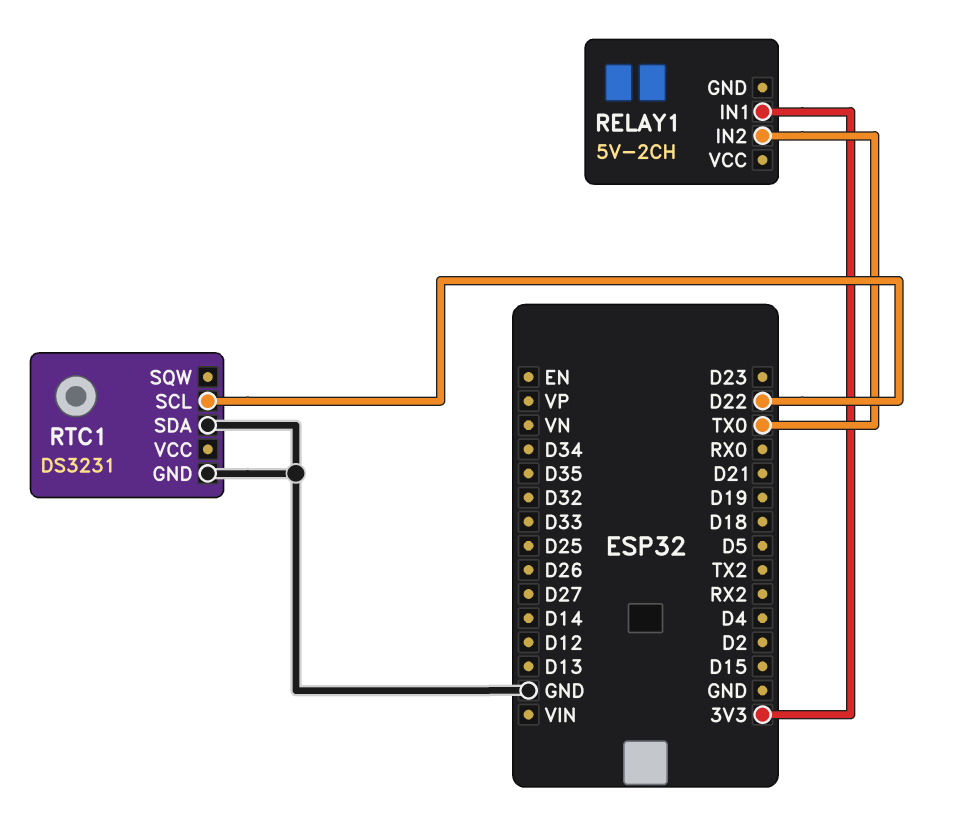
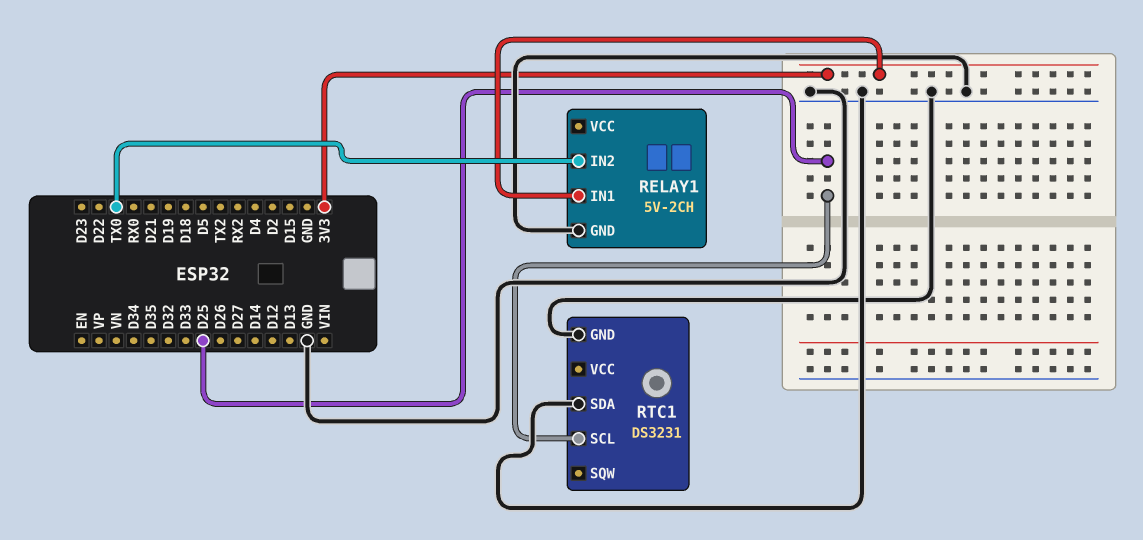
RELAY1 pin GND: none -> GND
RTC1 pin SCL: D22 -> D25

